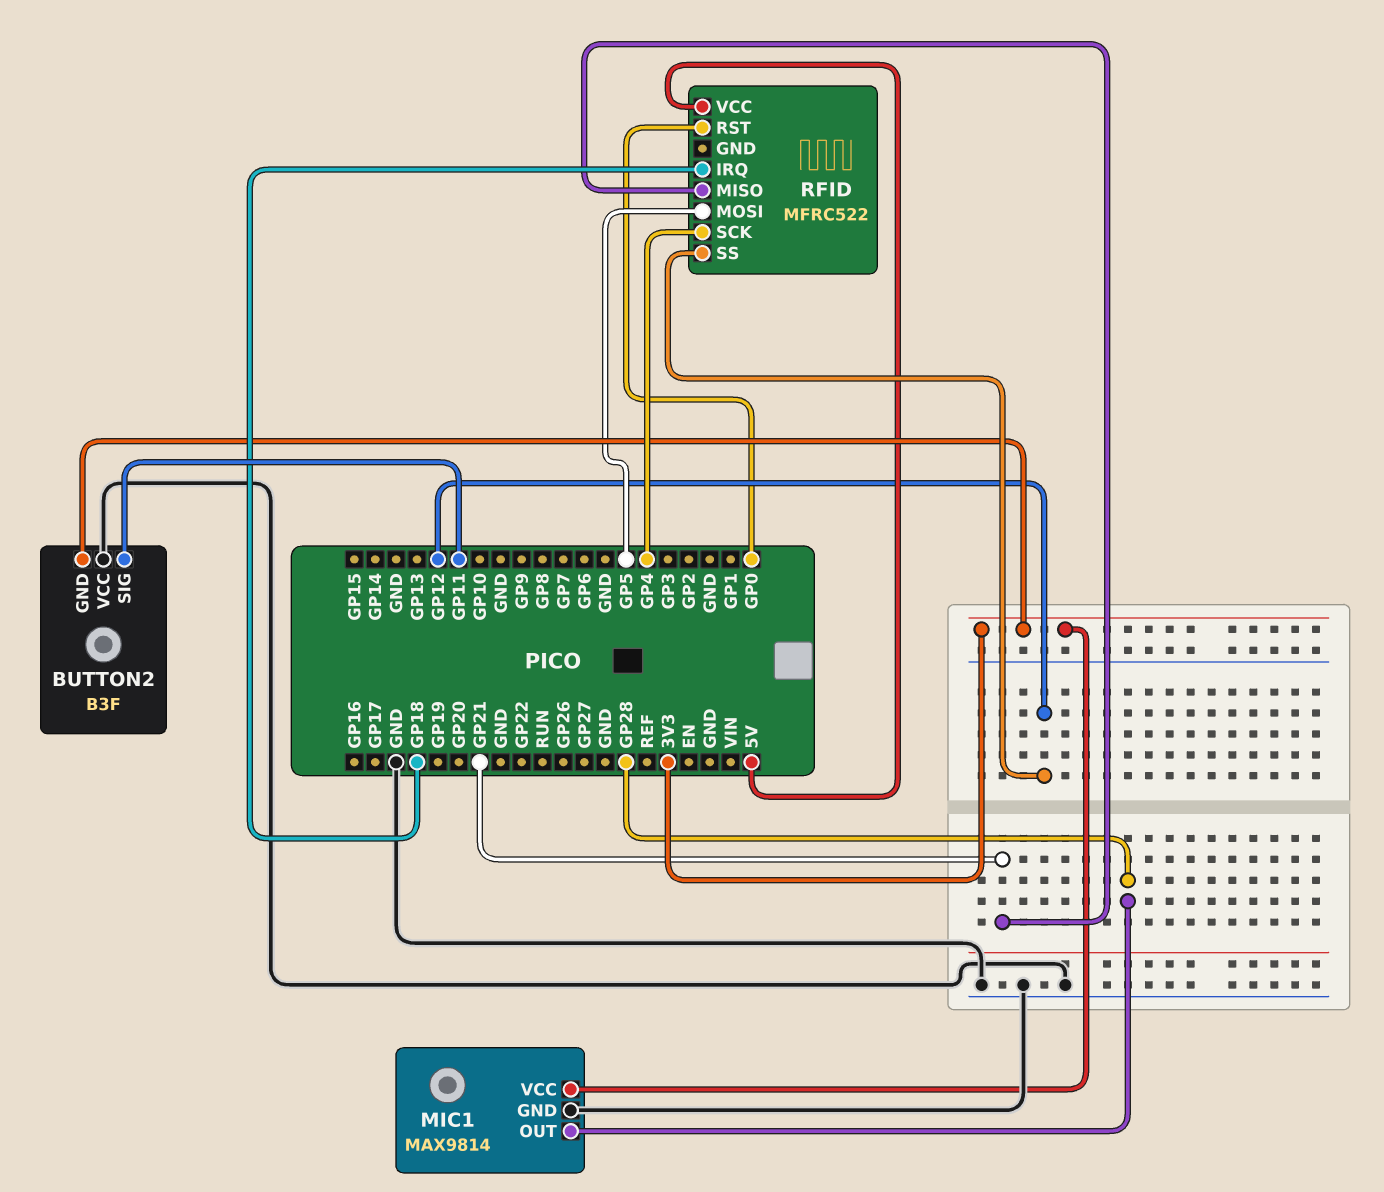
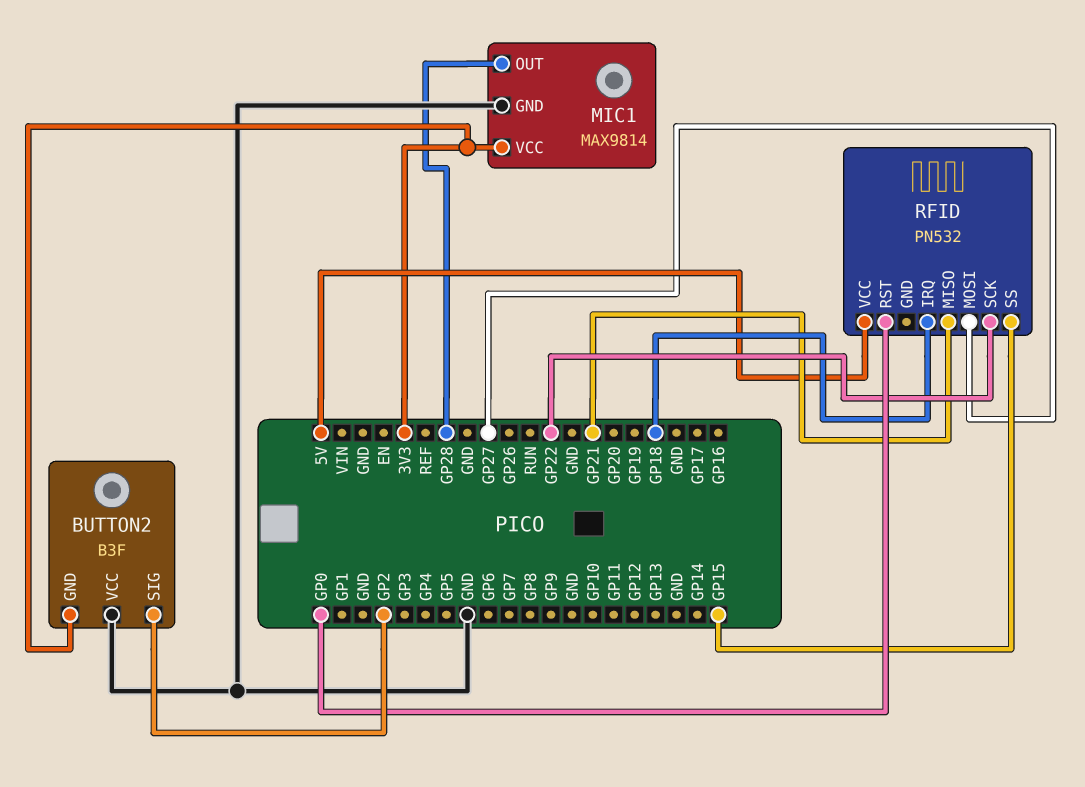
BUTTON2 pin SIG: GP11 -> GP2
RFID: MFRC522 -> PN532
RFID pin MOSI: GP5 -> GP27
RFID pin SCK: GP4 -> GP22
RFID pin SS: GP12 -> GP15

